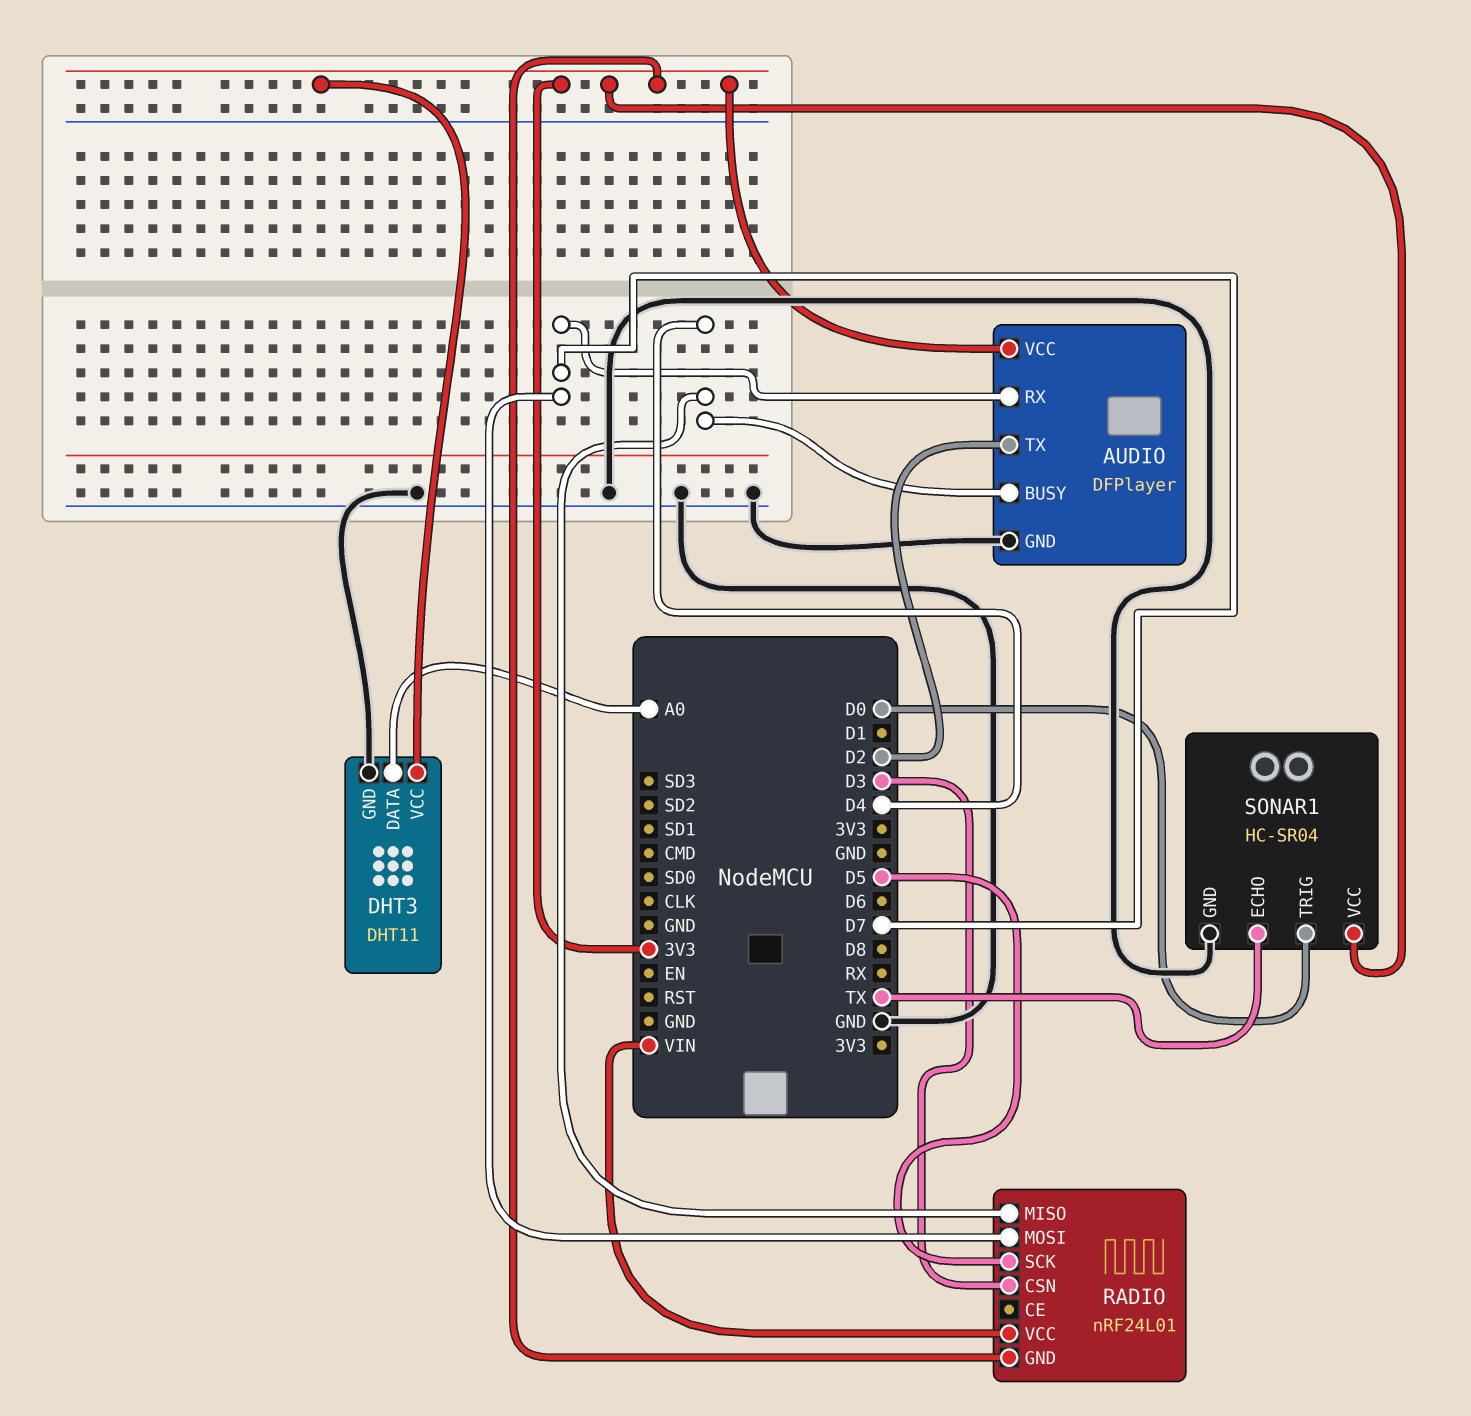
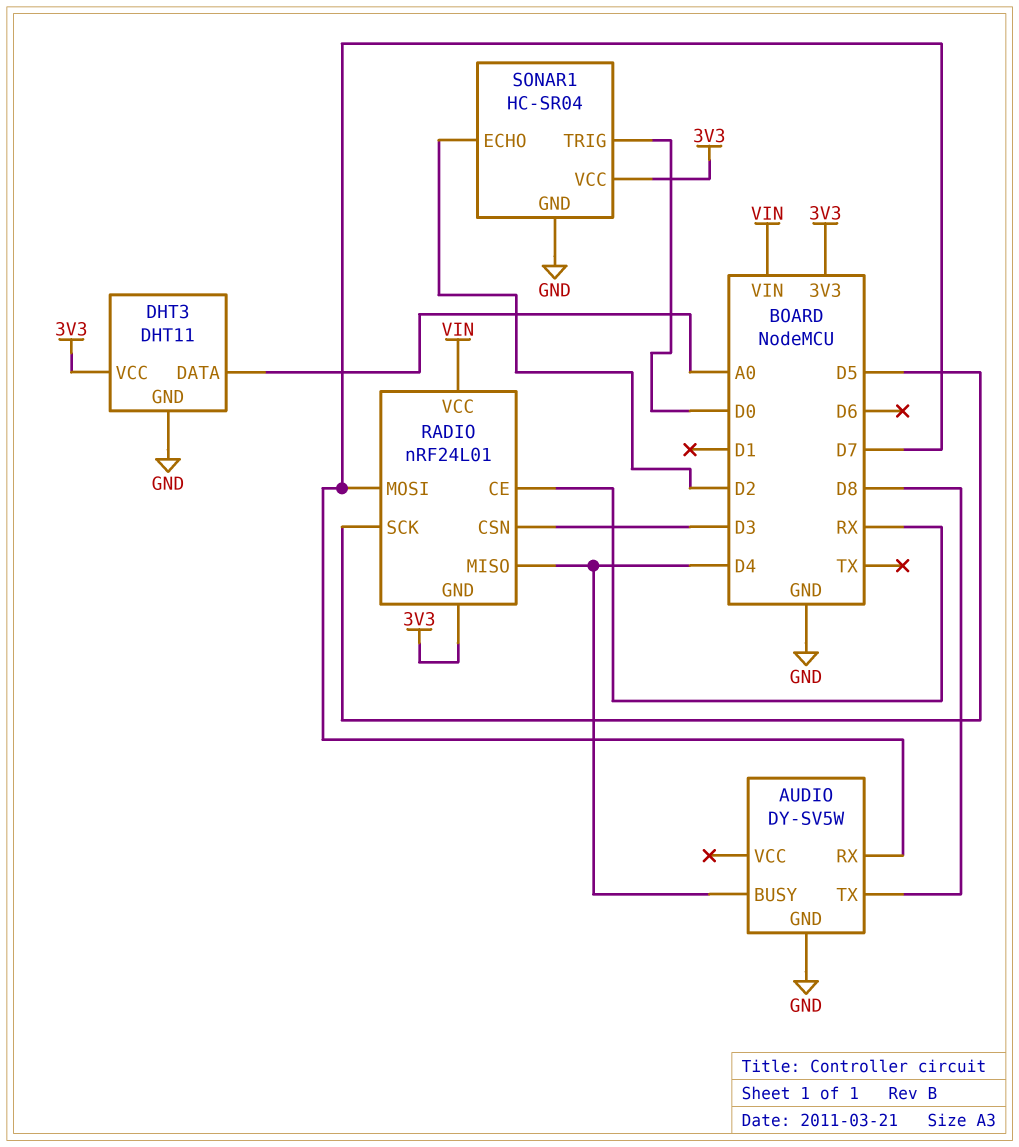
AUDIO: DFPlayer -> DY-SV5W
AUDIO pin TX: D2 -> D8
AUDIO pin VCC: 3V3 -> none
RADIO pin CE: none -> RX
SONAR1 pin ECHO: TX -> D2

